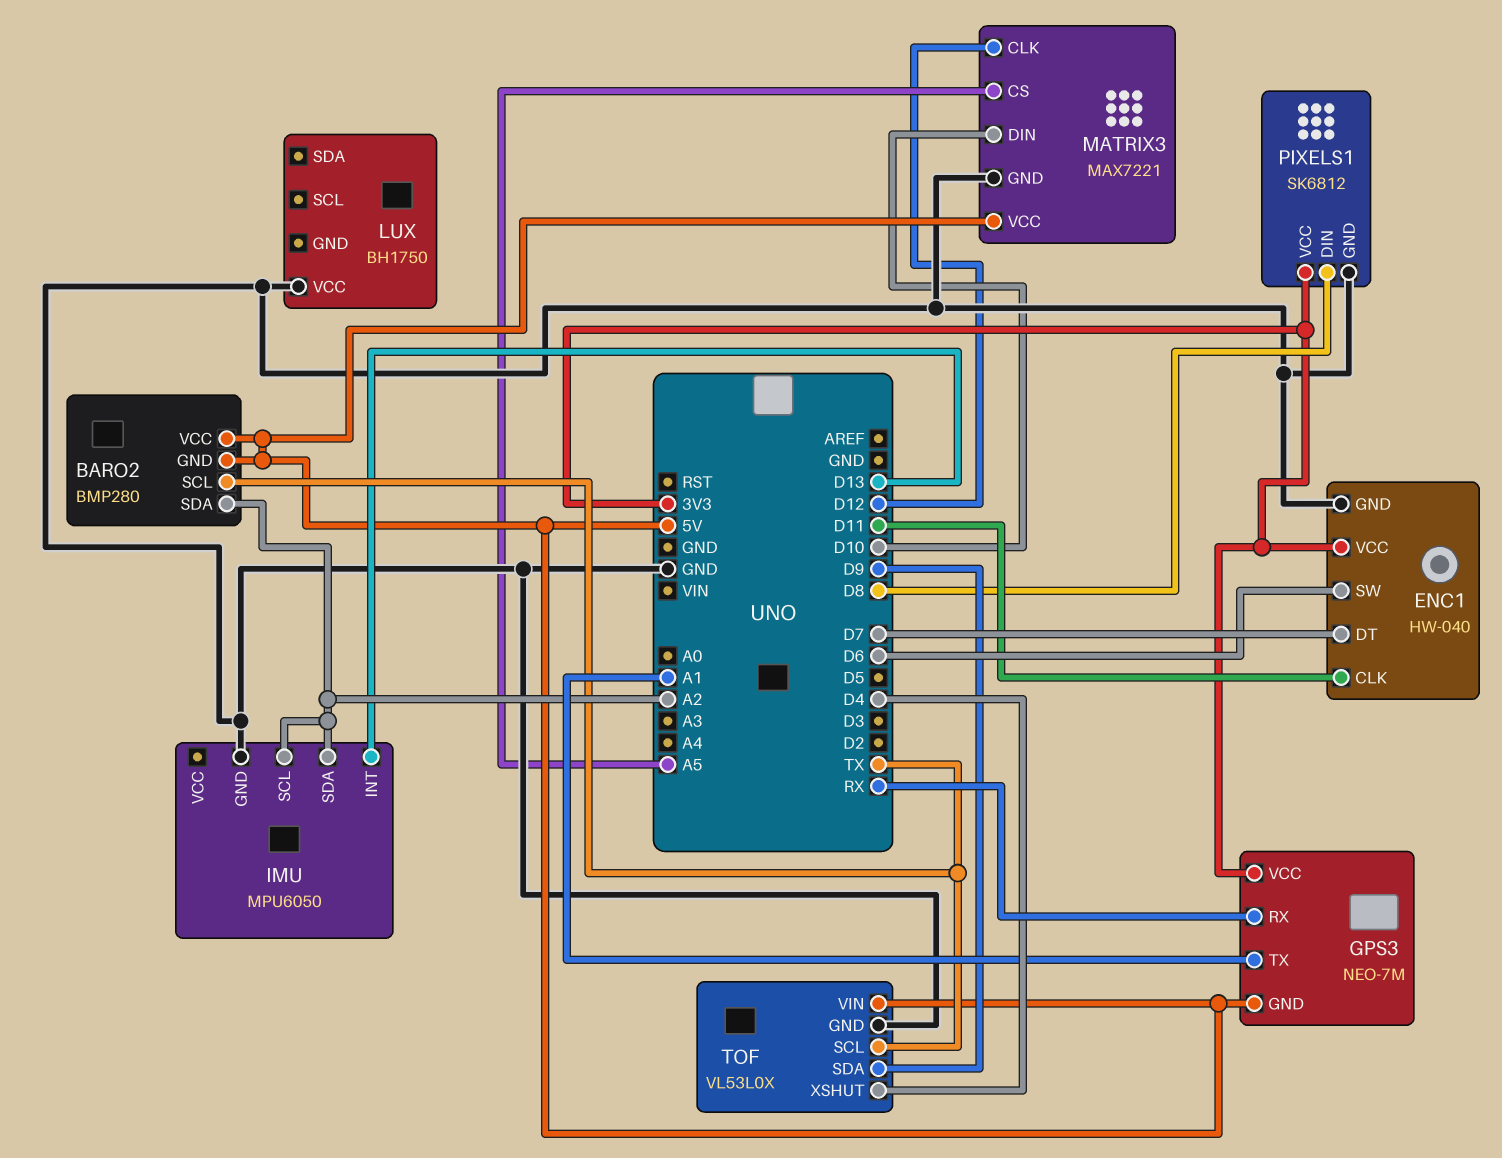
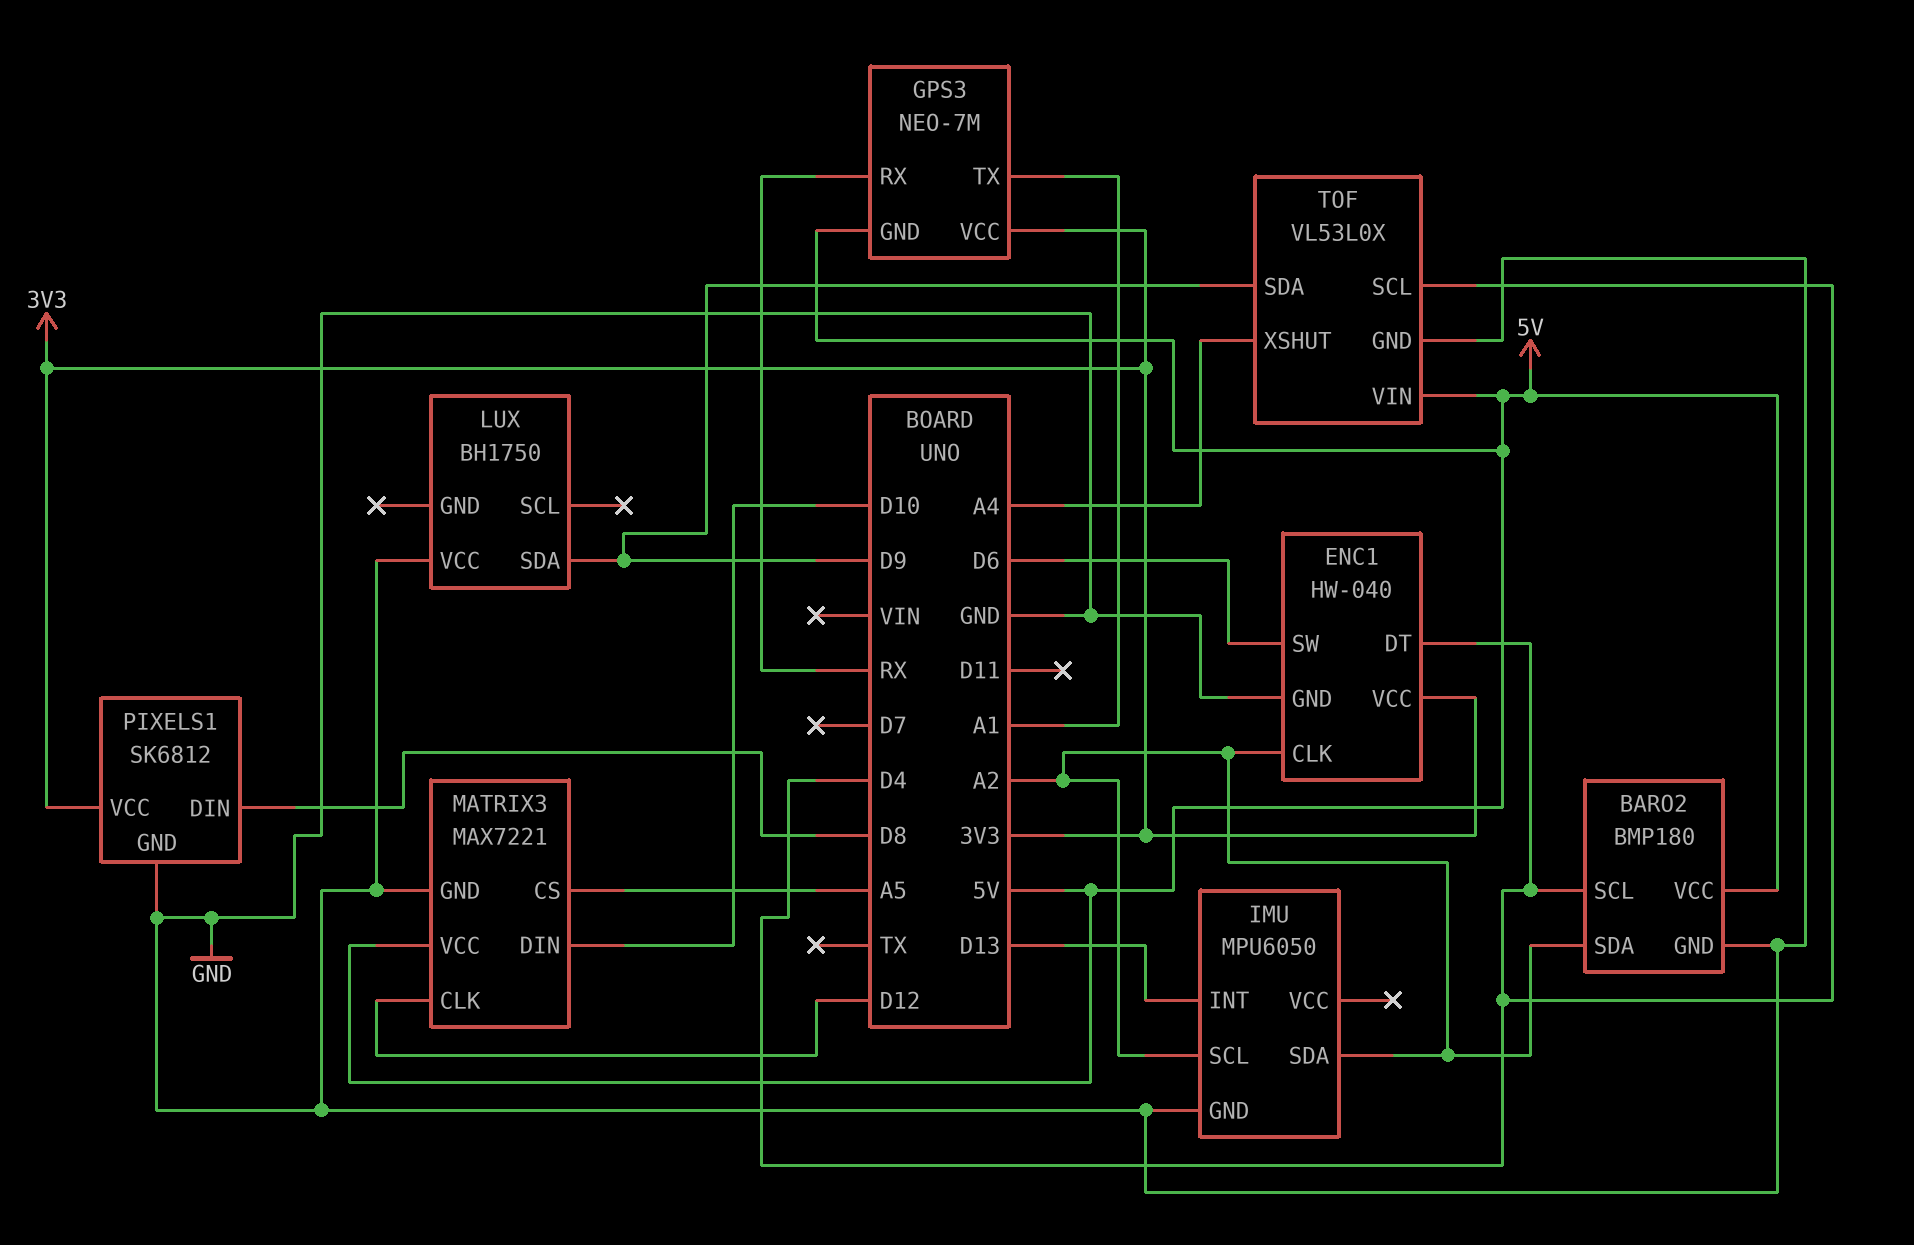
BARO2: BMP280 -> BMP180
BARO2 pin GND: 5V -> GND
BARO2 pin SCL: TX -> D4
ENC1 pin CLK: D11 -> A2
ENC1 pin DT: D7 -> D4
LUX pin SDA: none -> D9
TOF pin SCL: TX -> D4
TOF pin XSHUT: D4 -> A4

